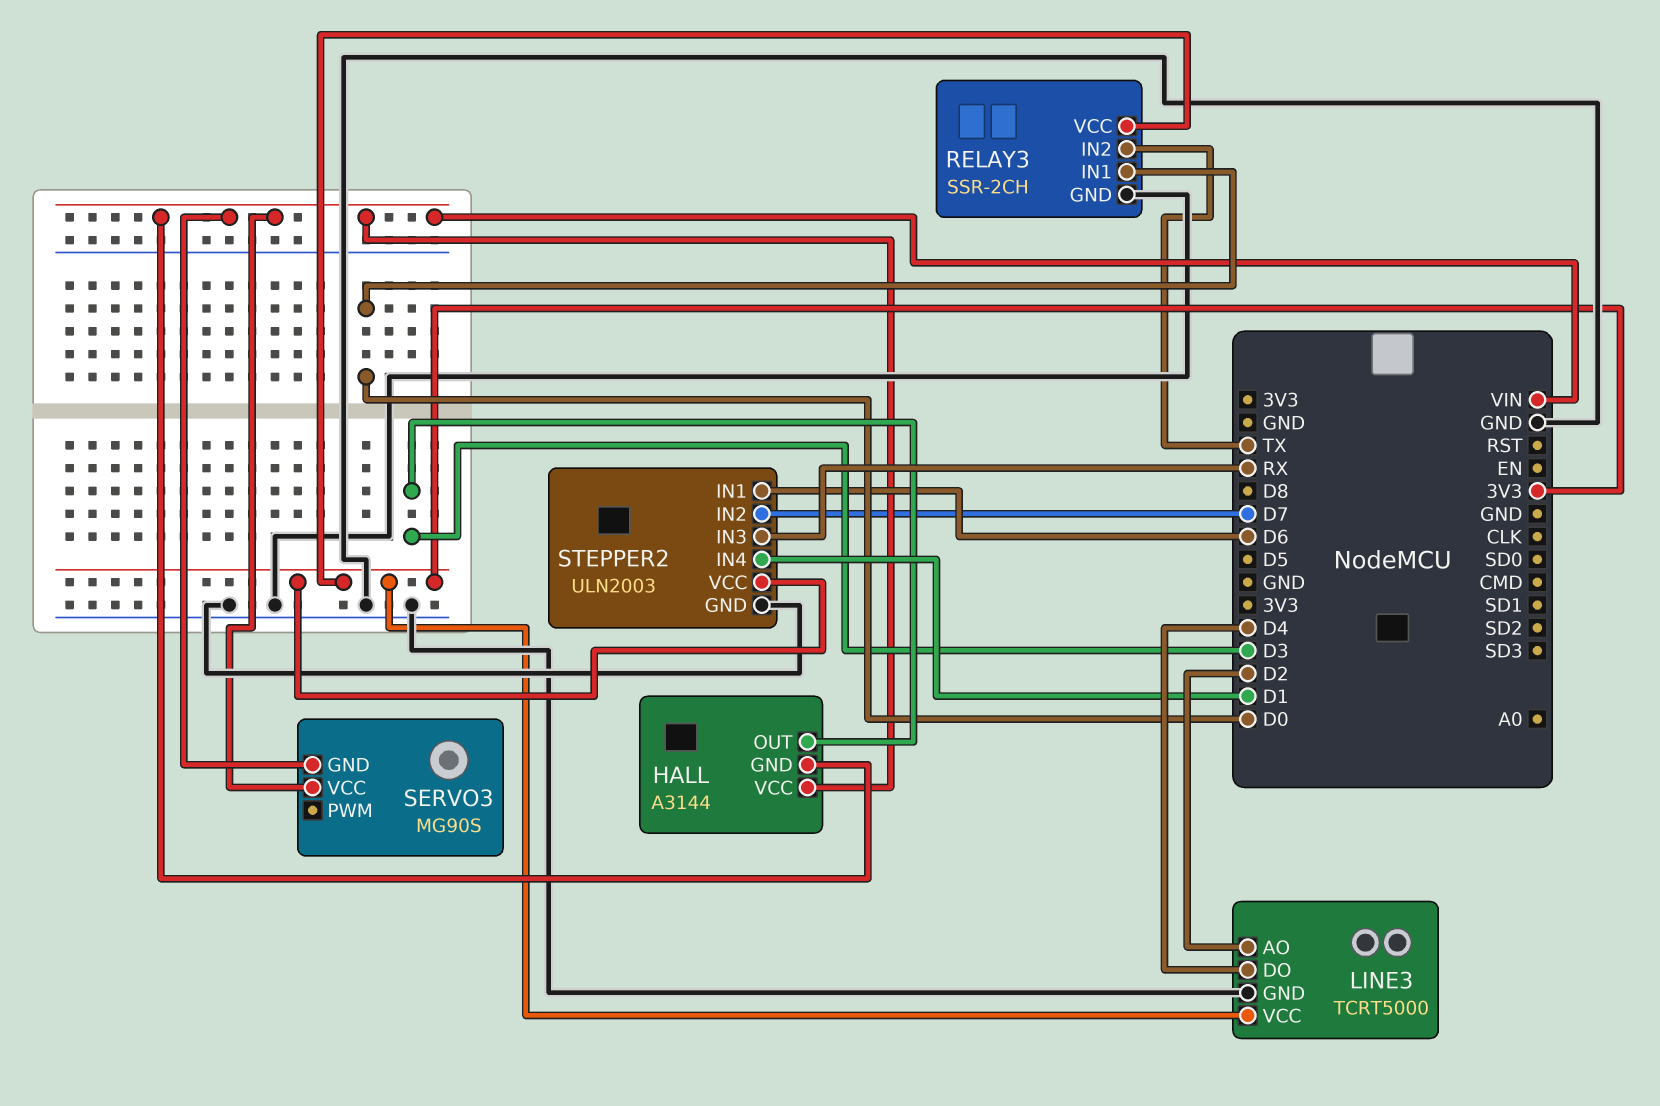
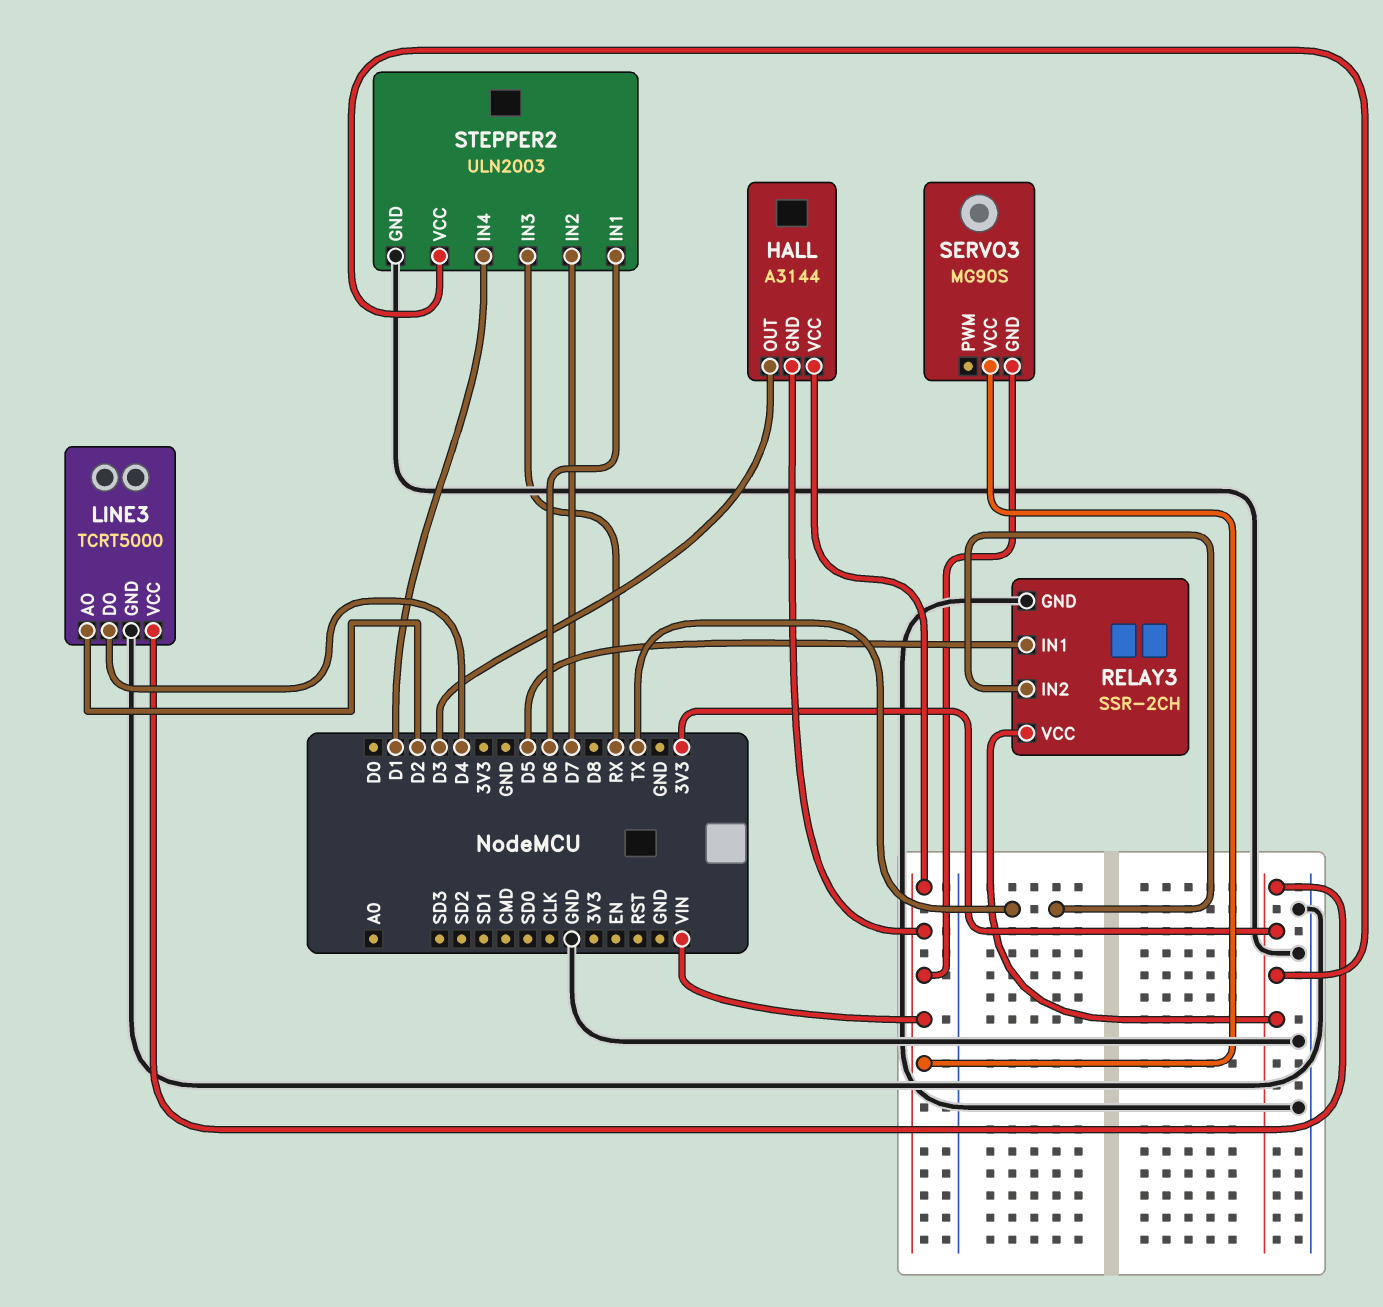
RELAY3 pin IN1: D0 -> D5

